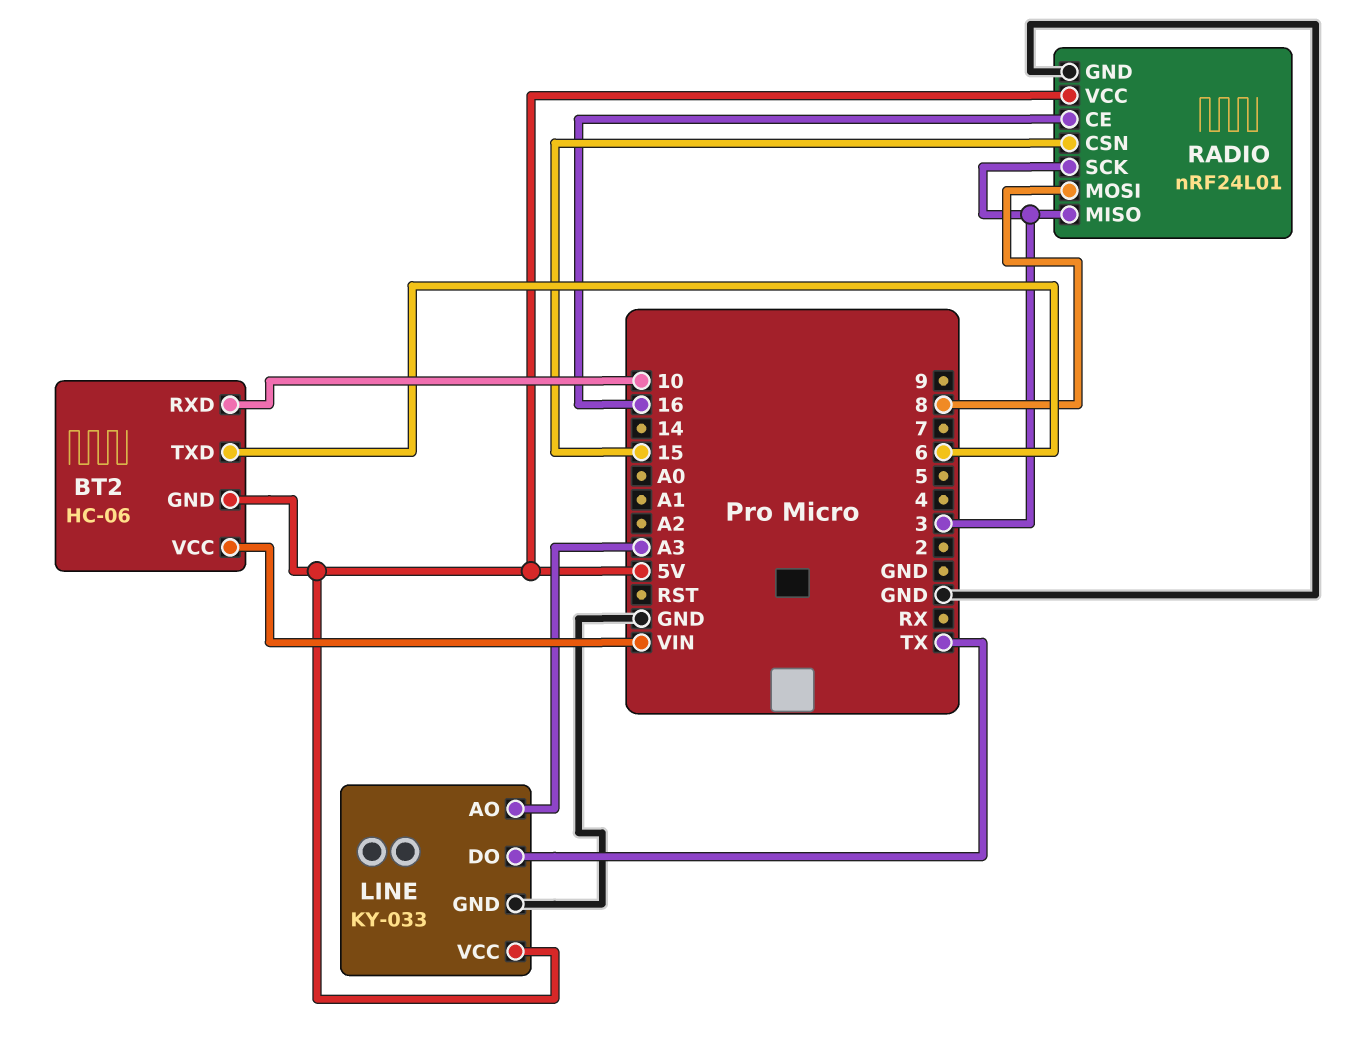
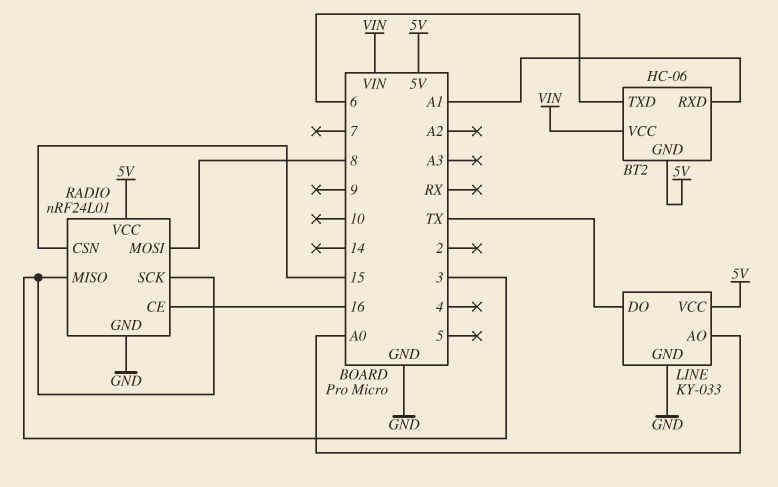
BT2 pin RXD: 10 -> A1
LINE pin AO: A3 -> A0

